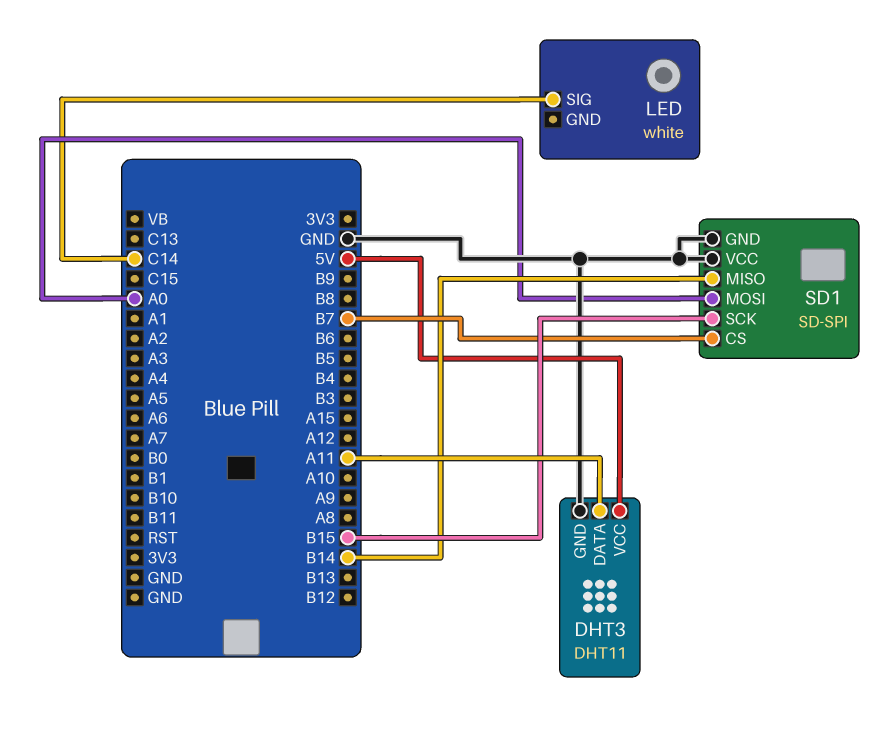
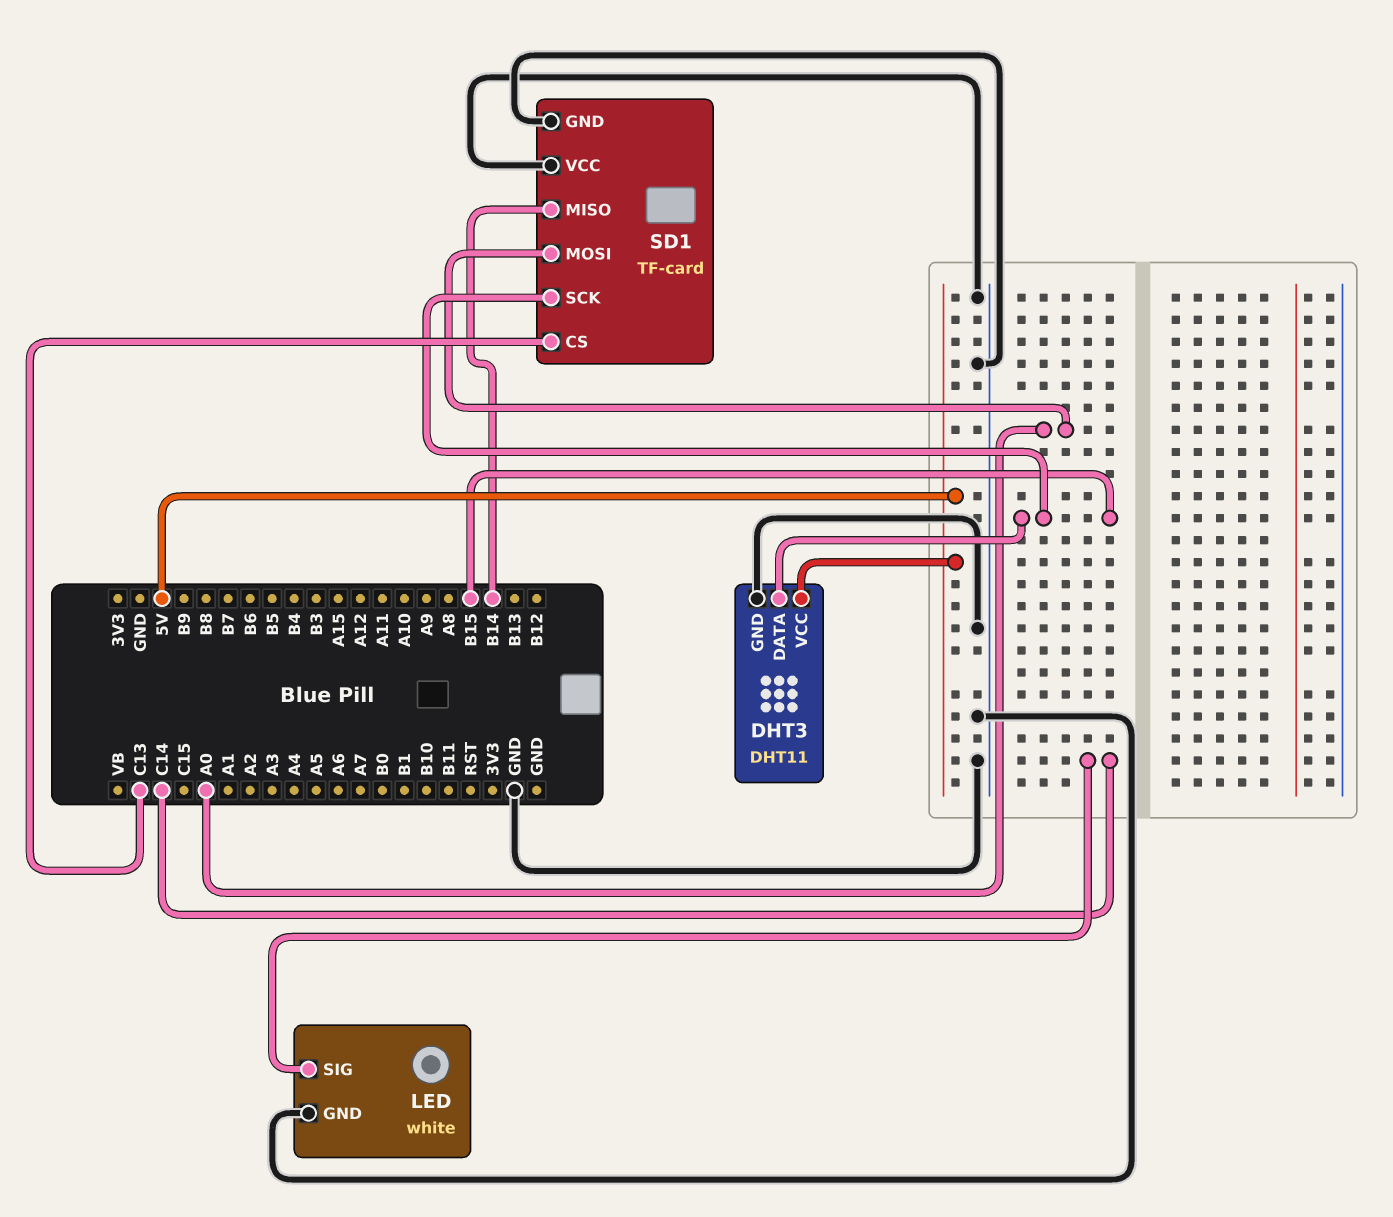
DHT3 pin DATA: A11 -> B15
LED pin GND: none -> GND
SD1: SD-SPI -> TF-card
SD1 pin CS: B7 -> C13

